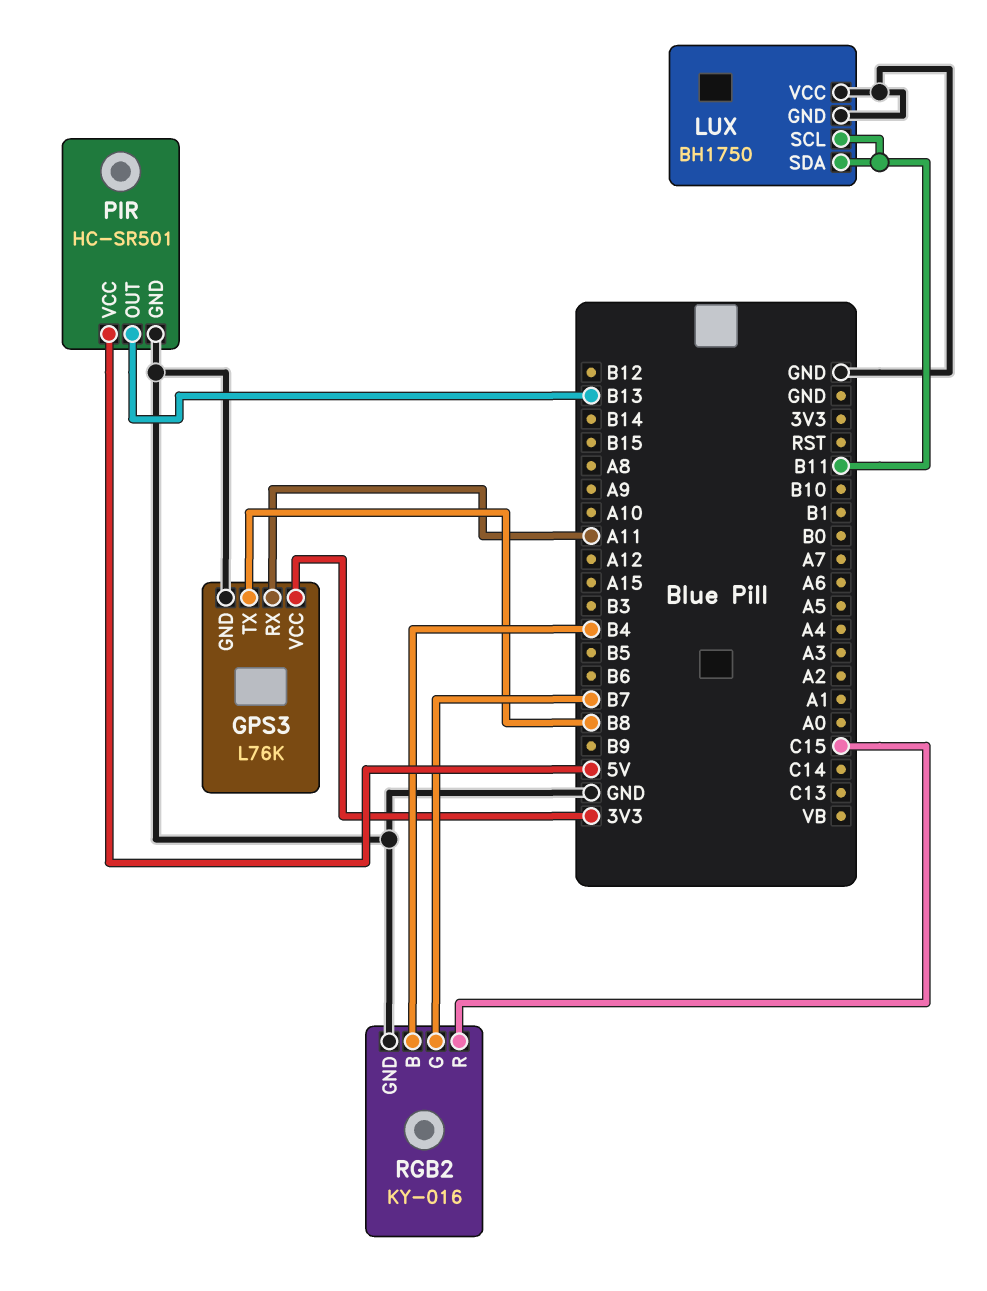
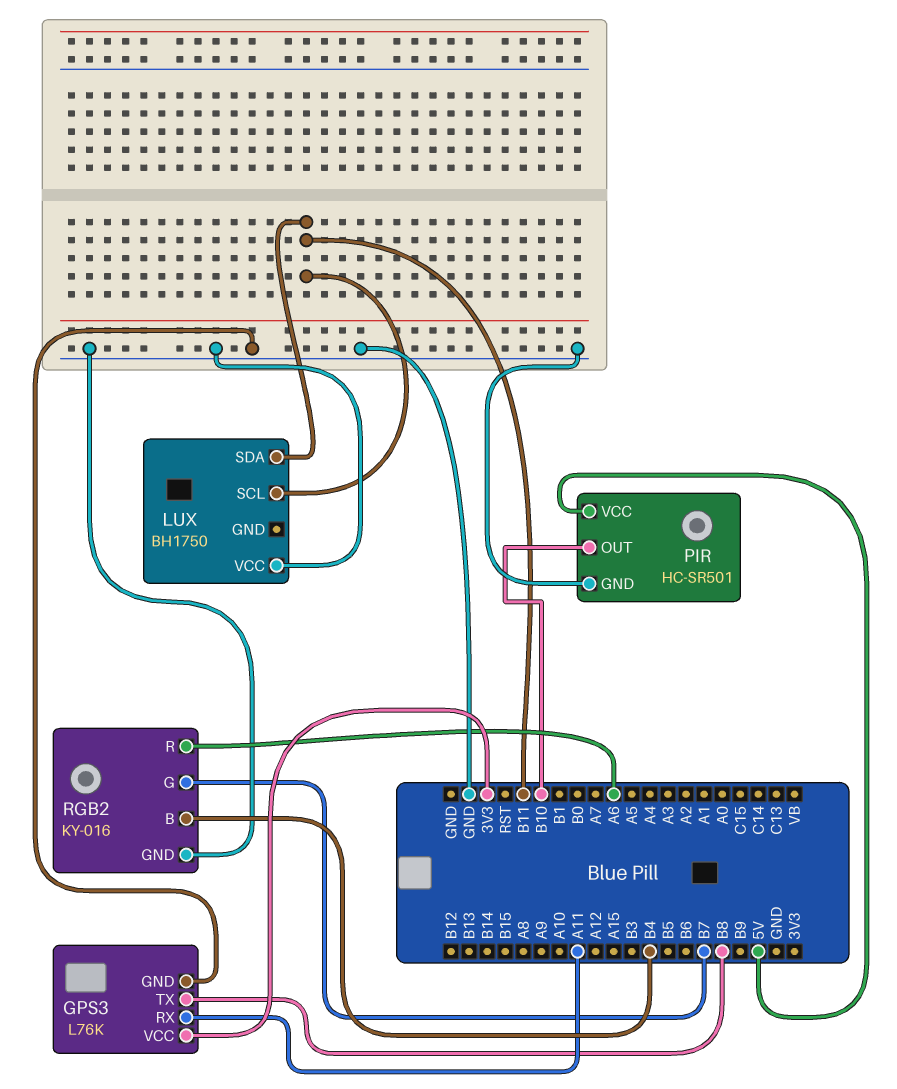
LUX pin GND: GND -> none
PIR pin OUT: B13 -> B10
RGB2 pin R: C15 -> A6

